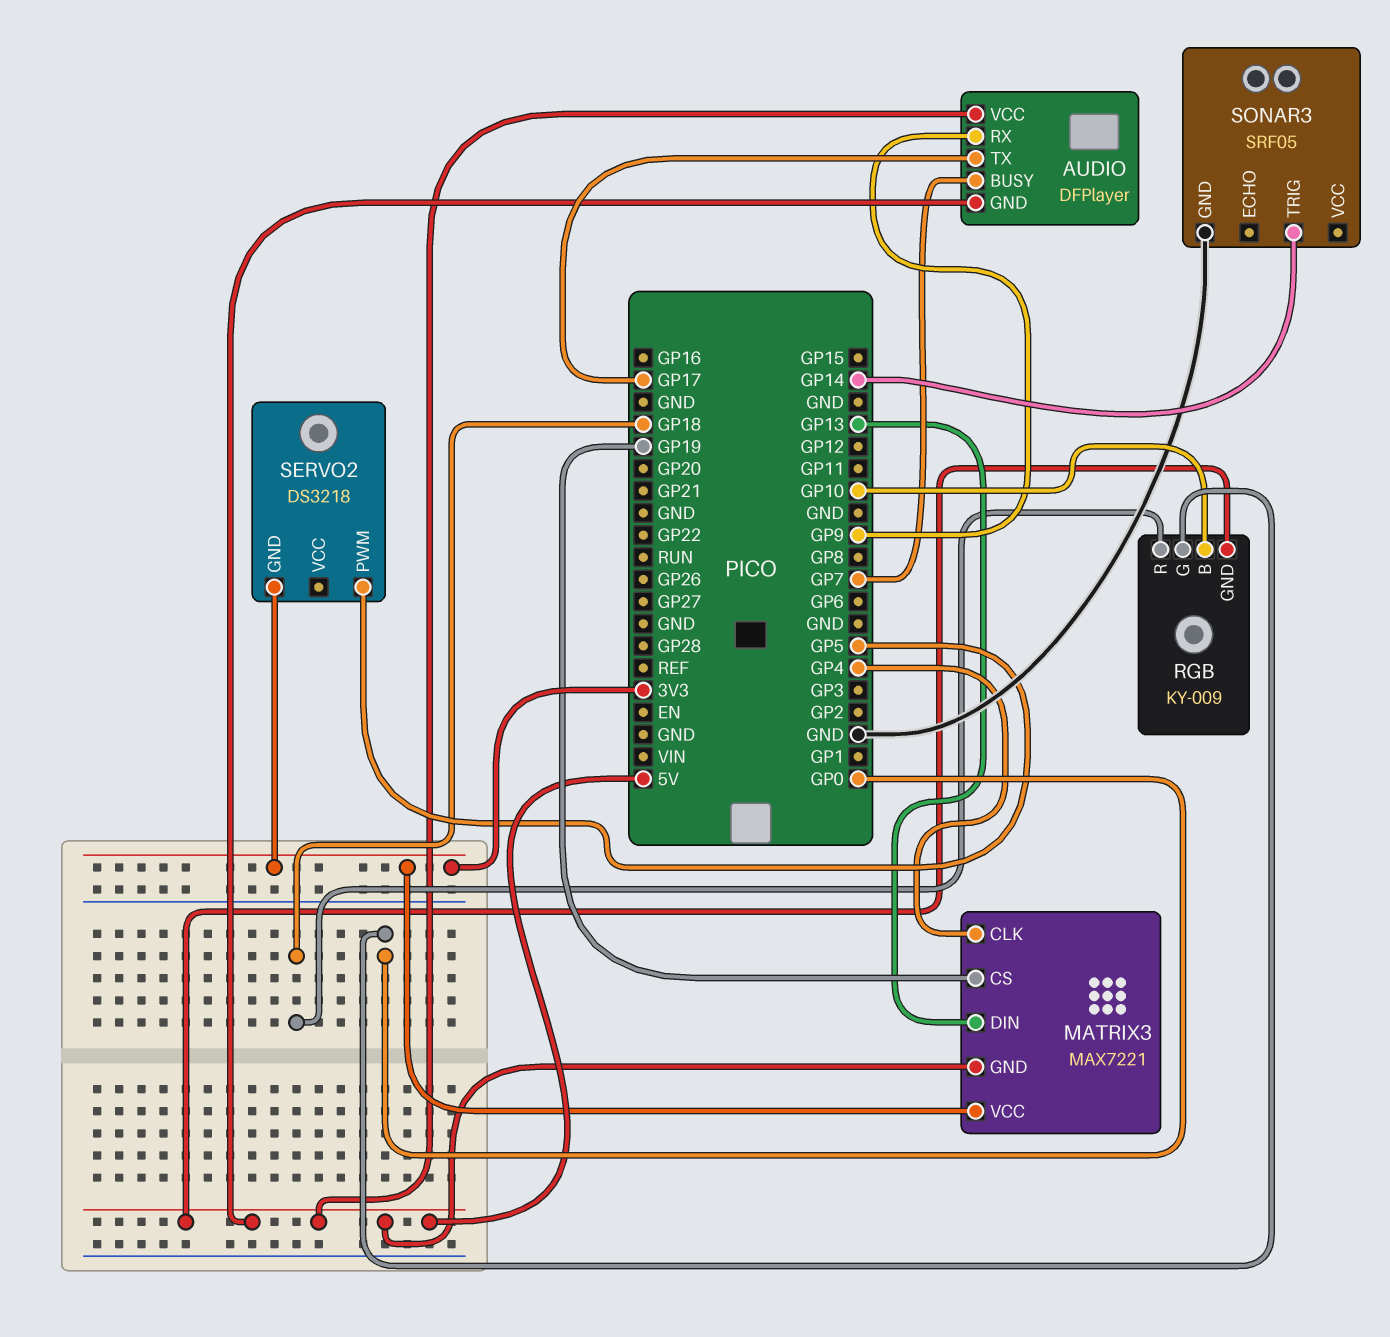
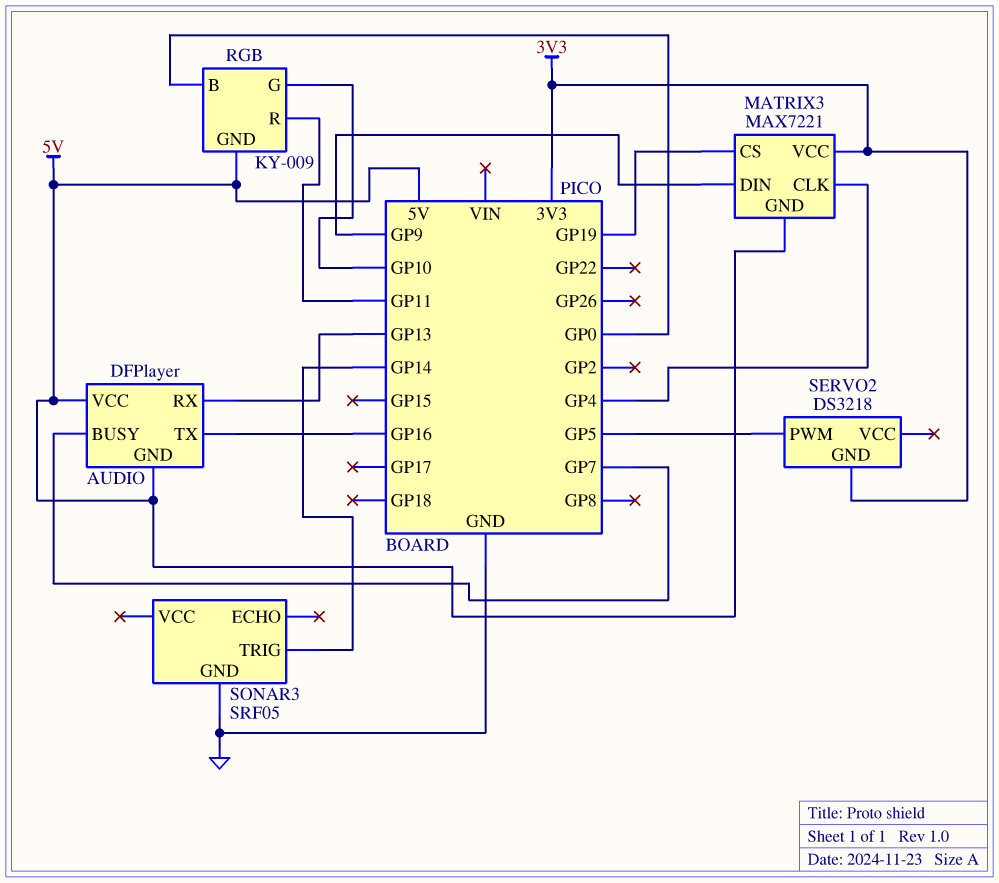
AUDIO pin RX: GP9 -> GP13
AUDIO pin TX: GP17 -> GP16
MATRIX3 pin DIN: GP13 -> GP9
RGB pin B: GP10 -> GP0
RGB pin G: GP0 -> GP10
RGB pin R: GP18 -> GP11

